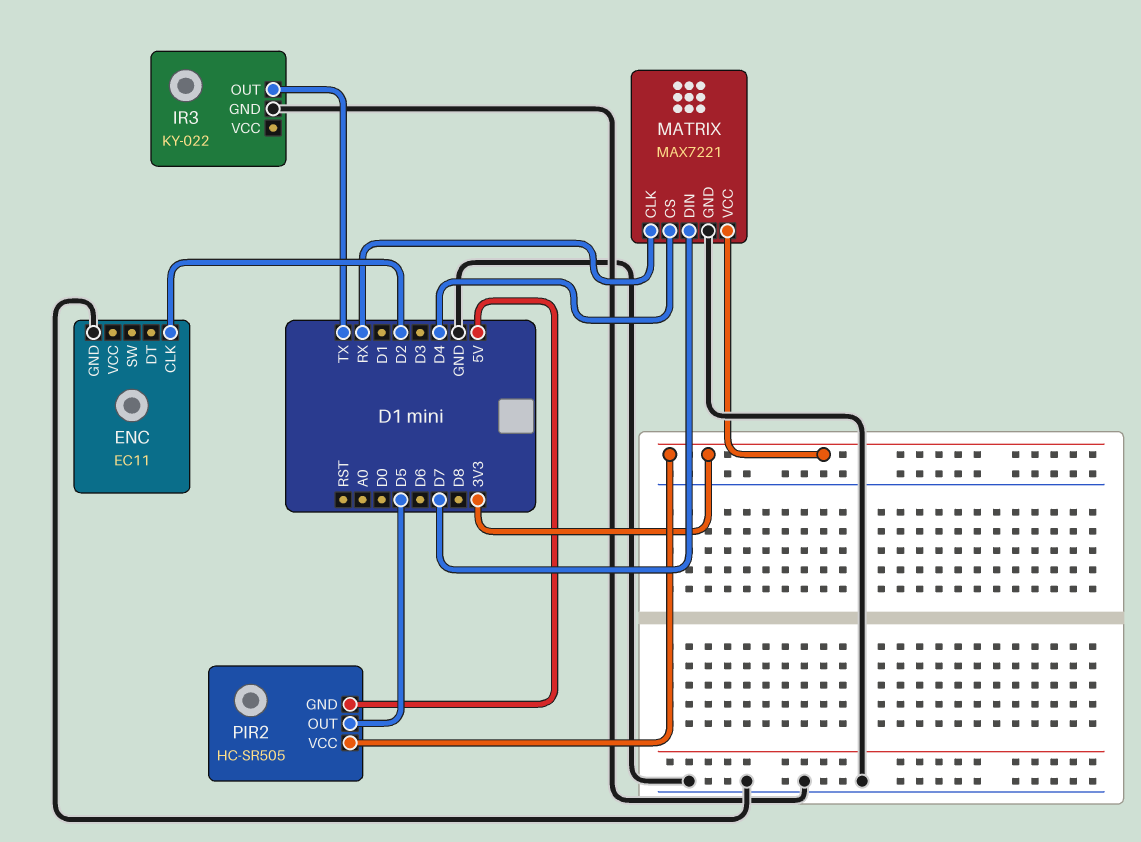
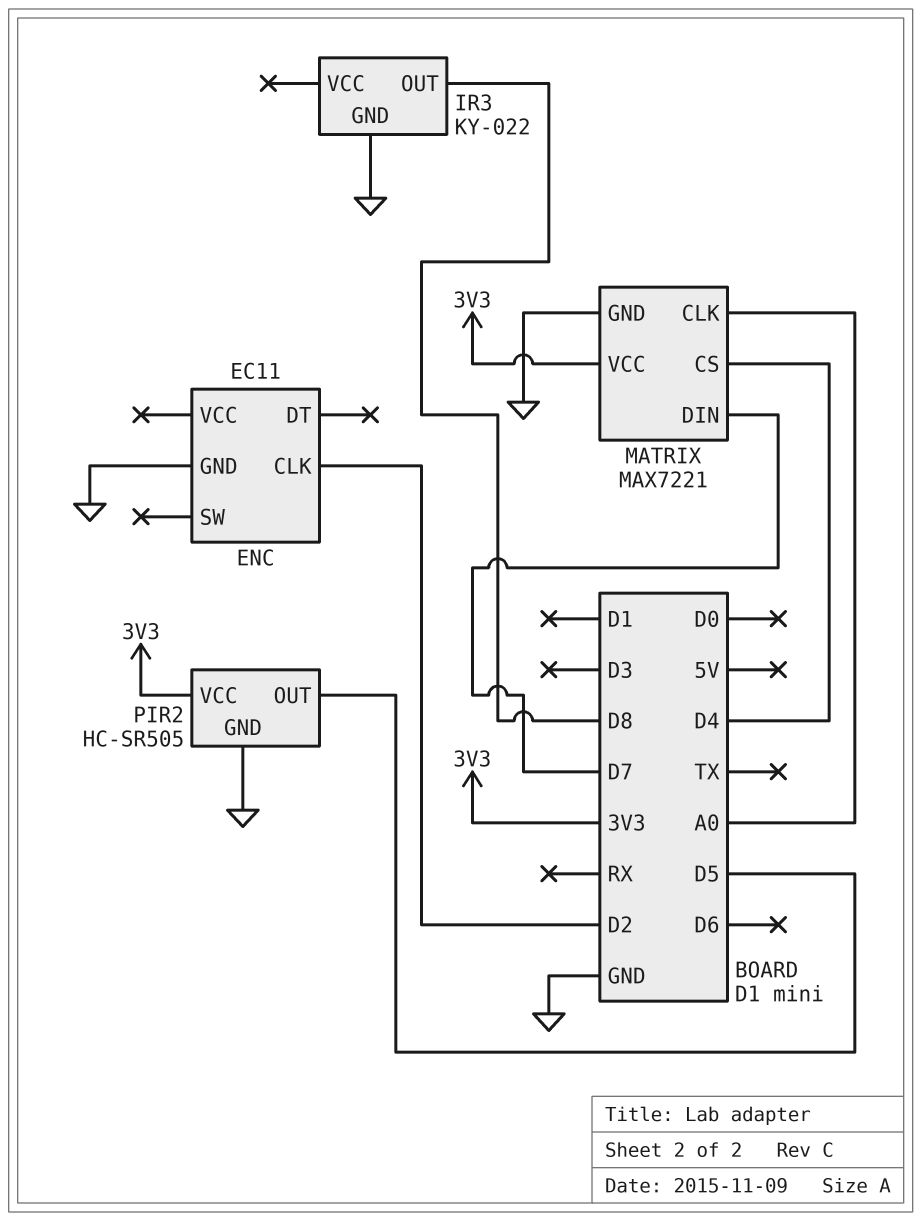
IR3 pin OUT: TX -> D8
MATRIX pin CLK: RX -> A0
PIR2 pin GND: 5V -> GND

